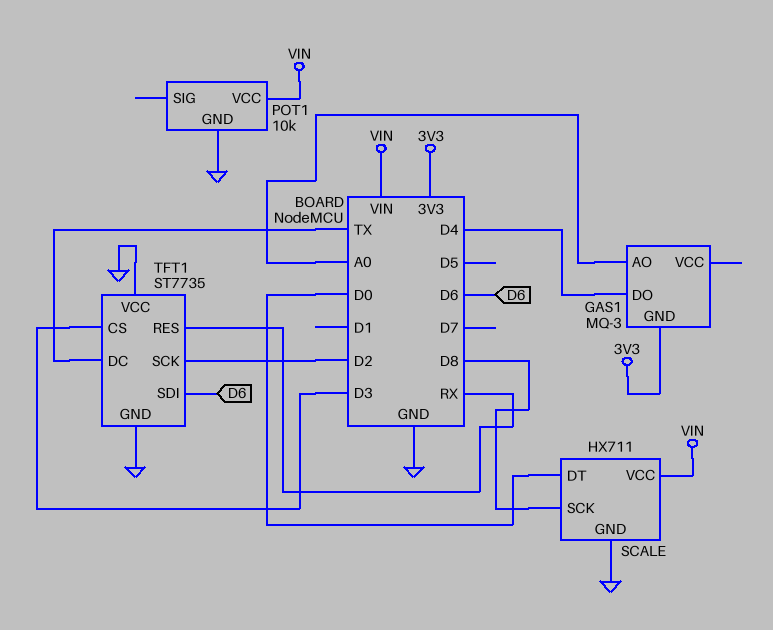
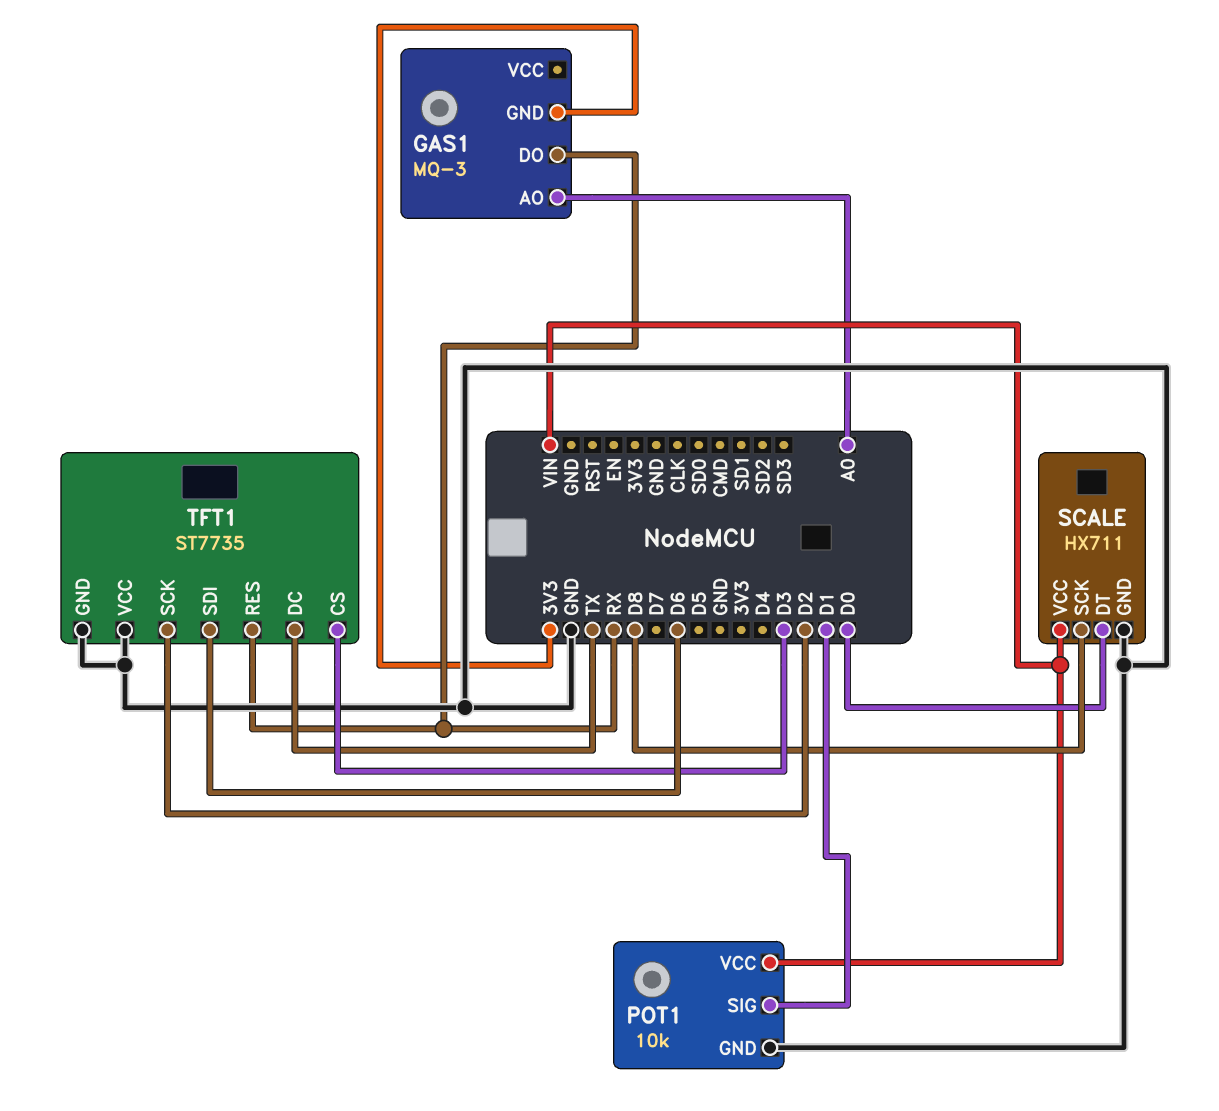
GAS1 pin DO: D4 -> RX
POT1 pin SIG: none -> D1

